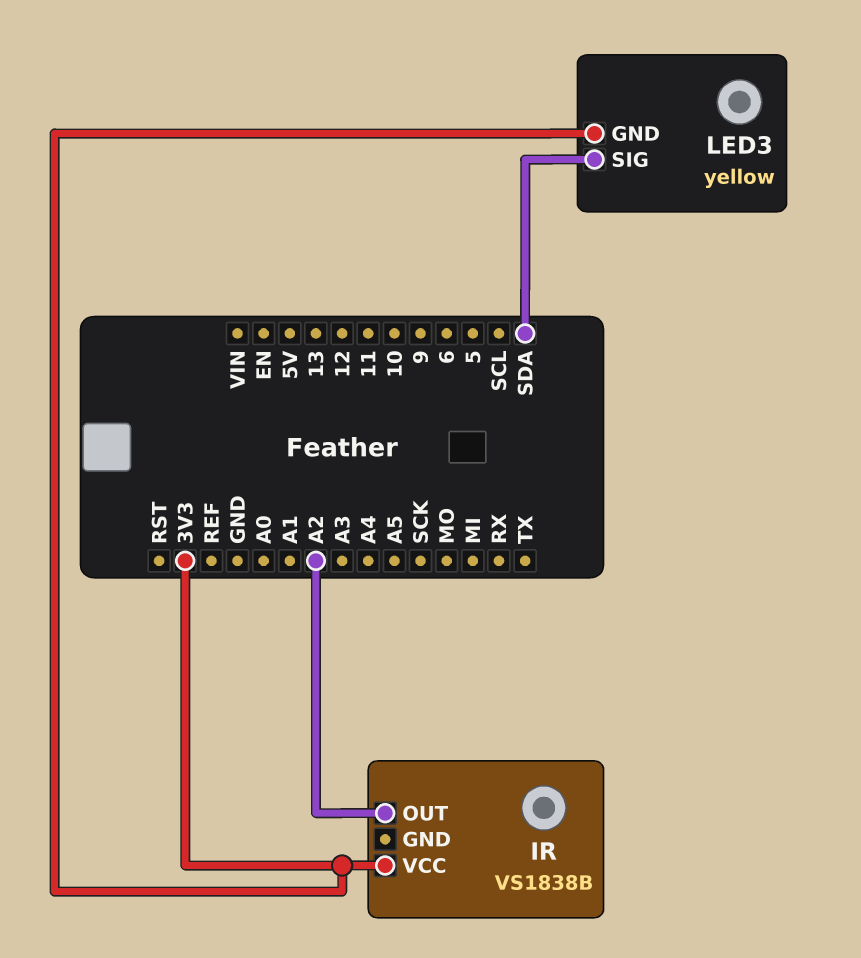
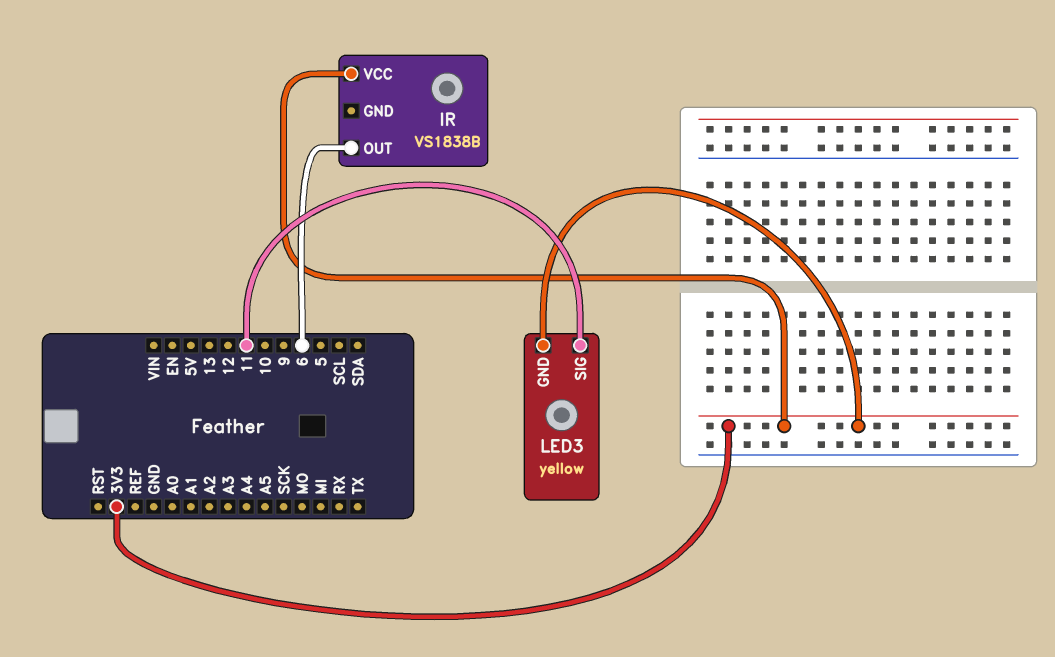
IR pin OUT: A2 -> 6
LED3 pin SIG: SDA -> 11

